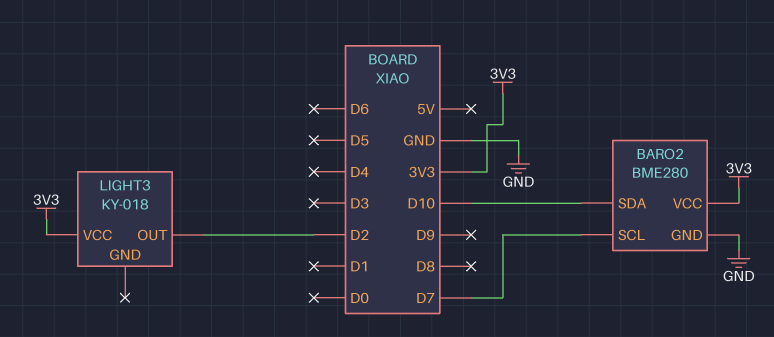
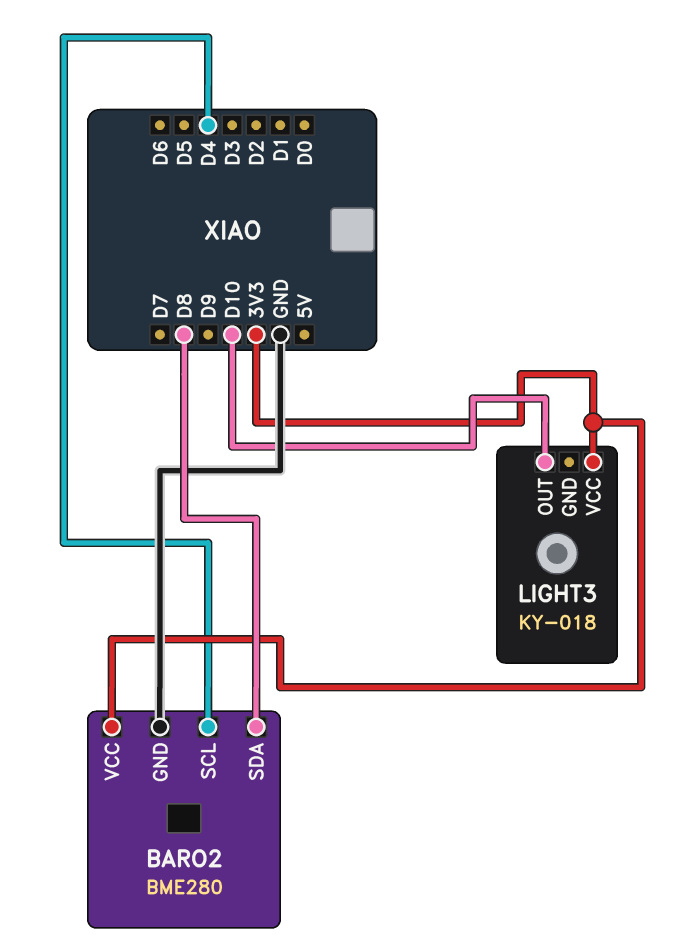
BARO2 pin SCL: D7 -> D4
BARO2 pin SDA: D10 -> D8
LIGHT3 pin OUT: D2 -> D10

